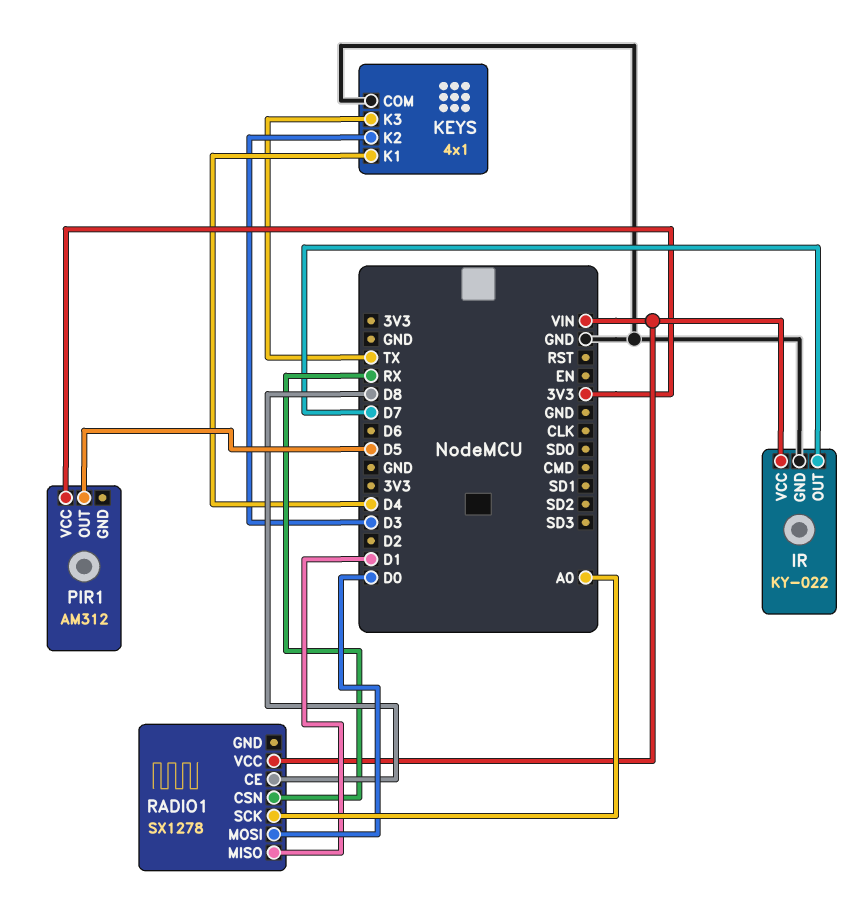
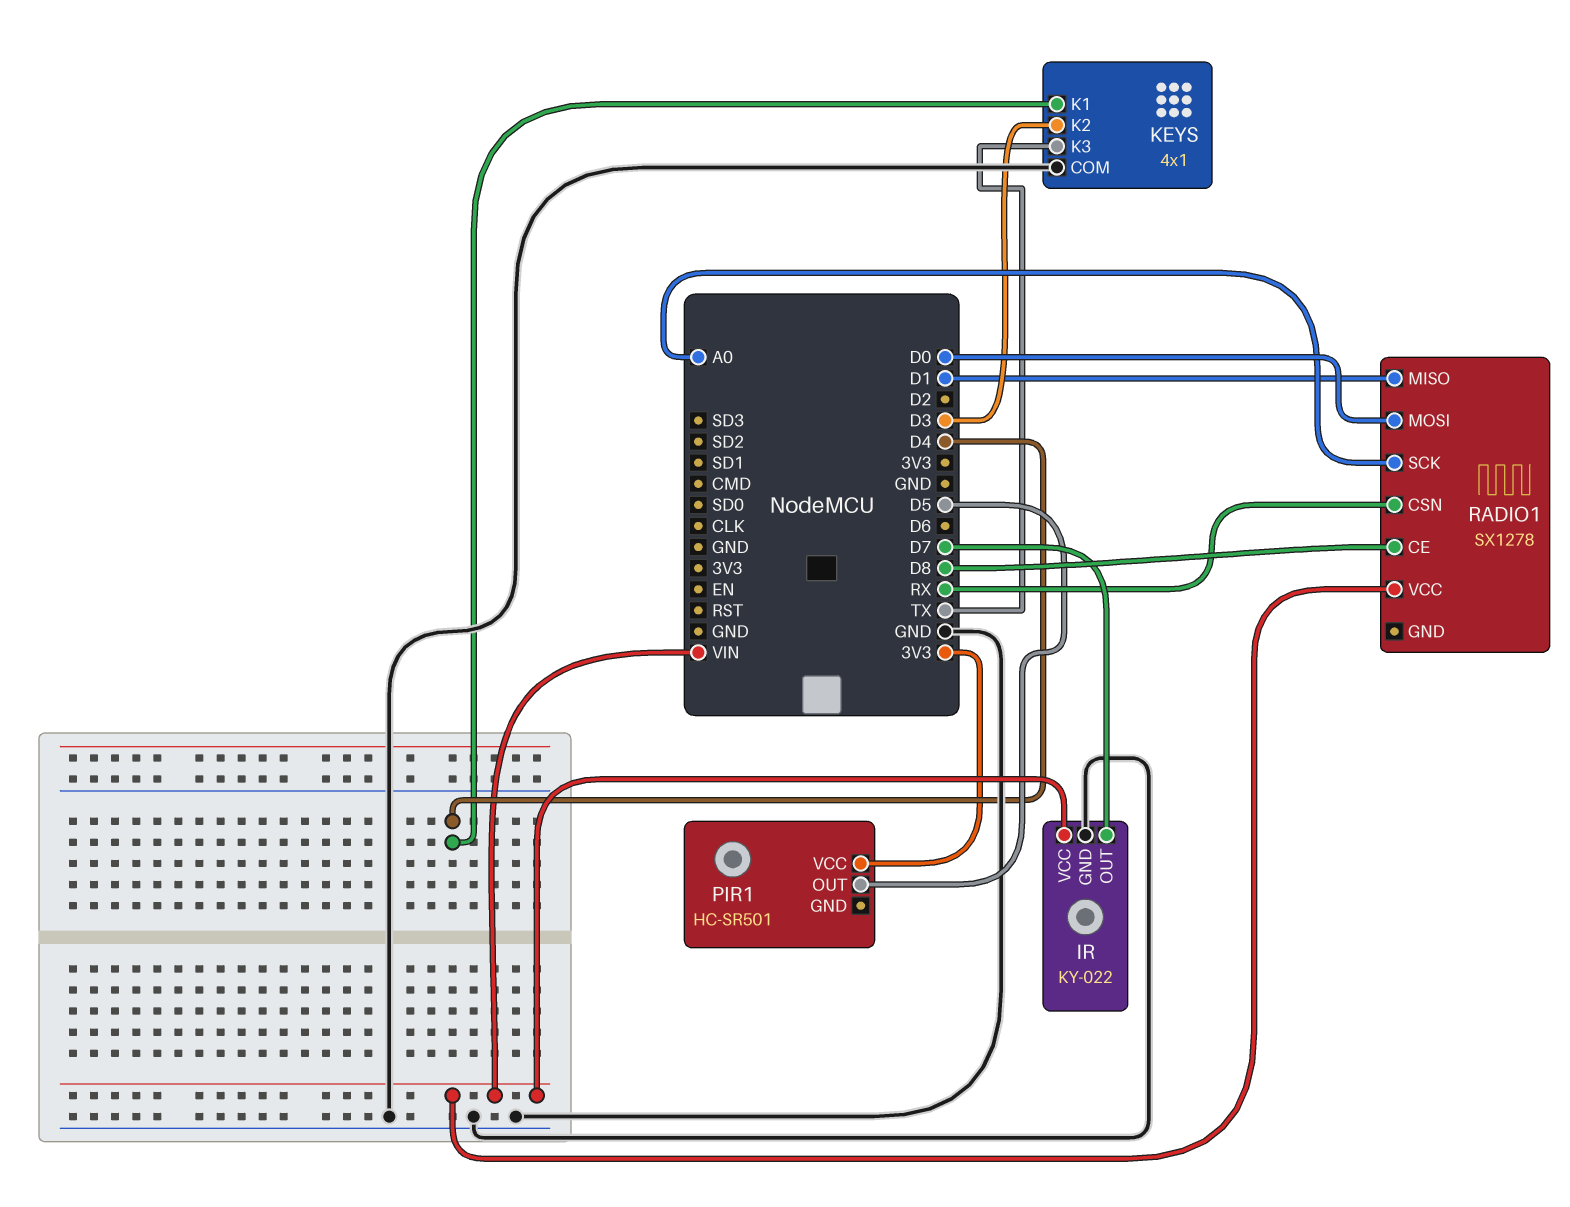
PIR1: AM312 -> HC-SR501

